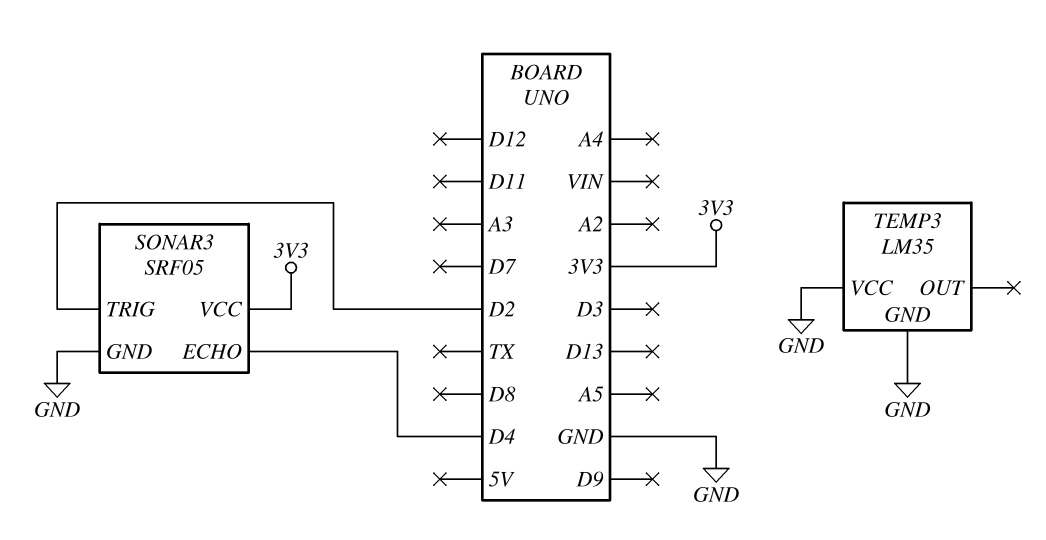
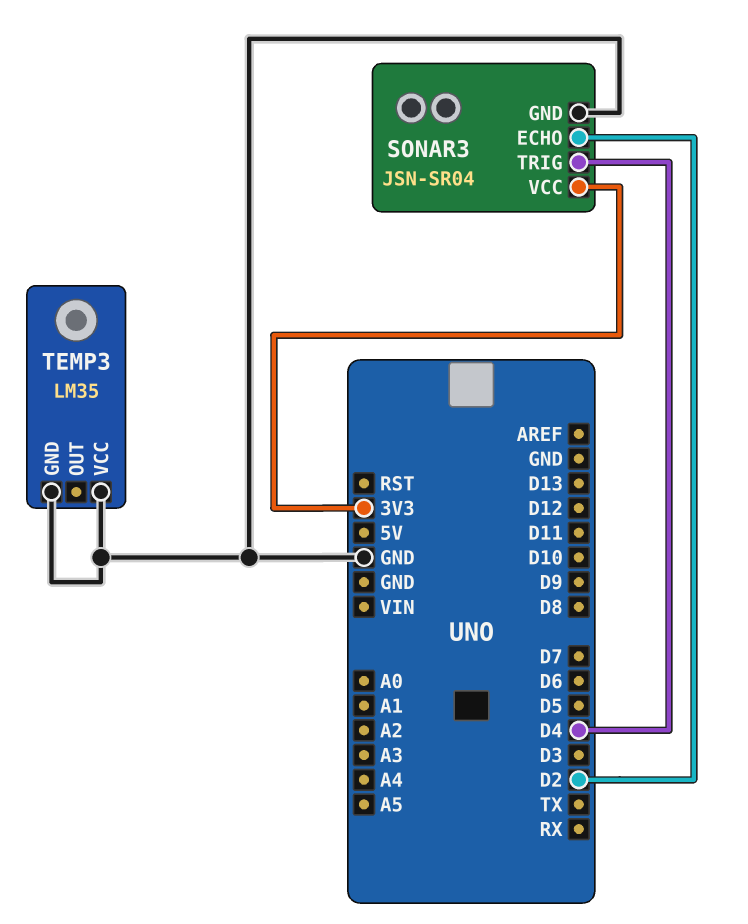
SONAR3: SRF05 -> JSN-SR04
SONAR3 pin ECHO: D4 -> D2
SONAR3 pin TRIG: D2 -> D4

